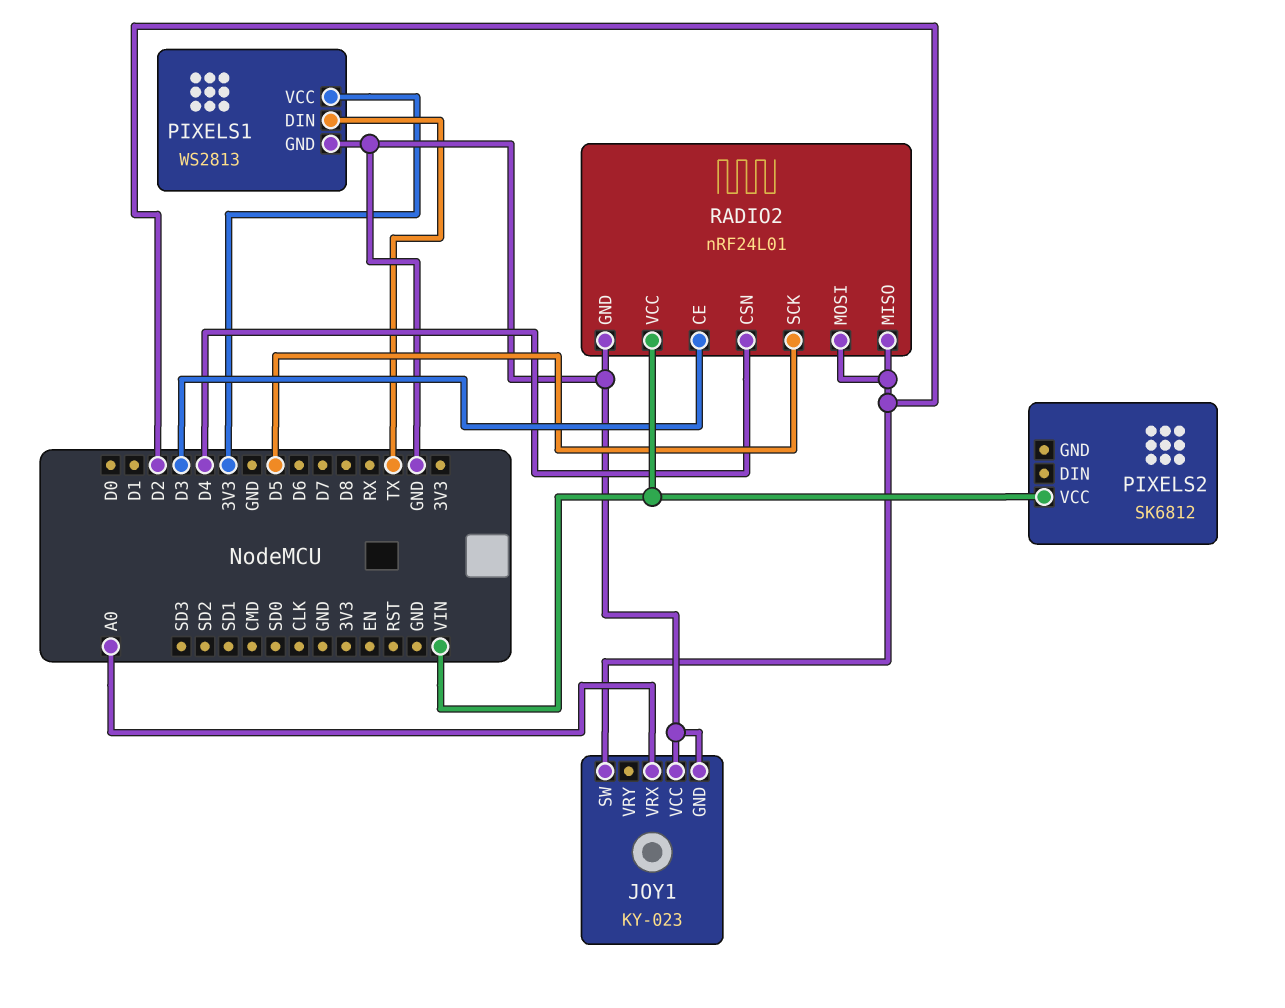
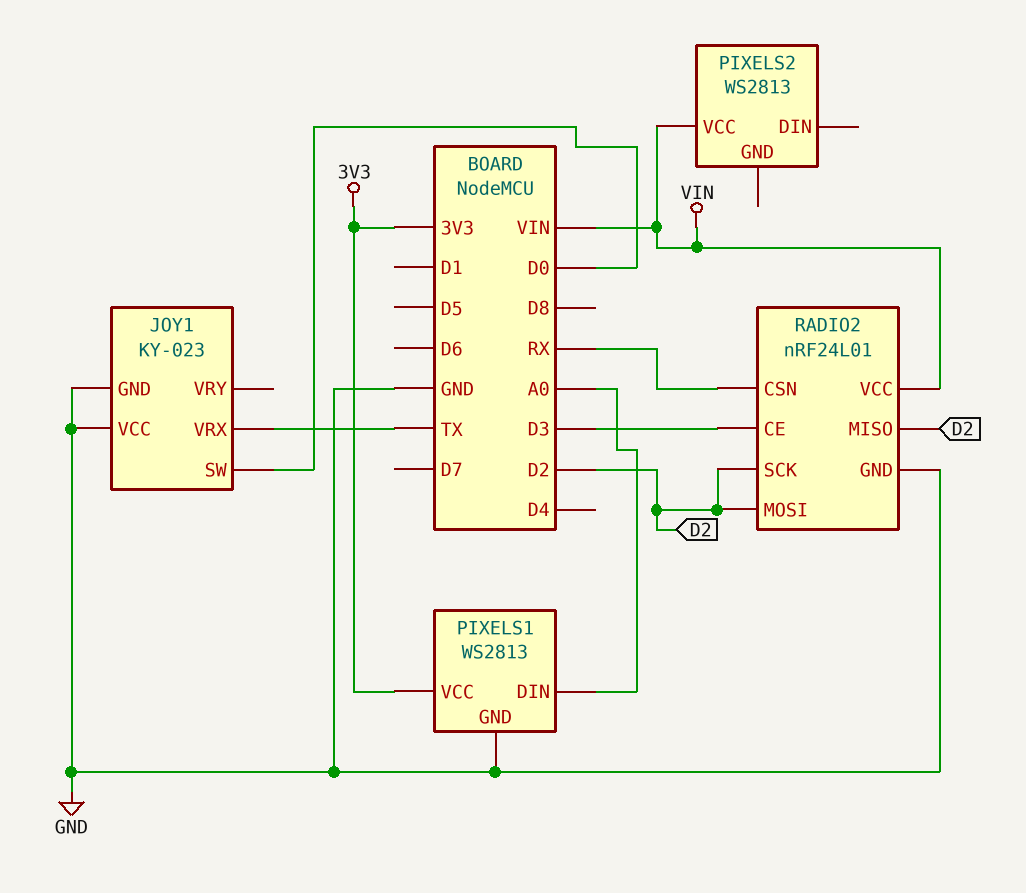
JOY1 pin SW: D2 -> D0
JOY1 pin VRX: A0 -> TX
PIXELS1 pin DIN: TX -> A0
PIXELS2: SK6812 -> WS2813
RADIO2 pin CSN: D4 -> RX
RADIO2 pin SCK: D5 -> D2

